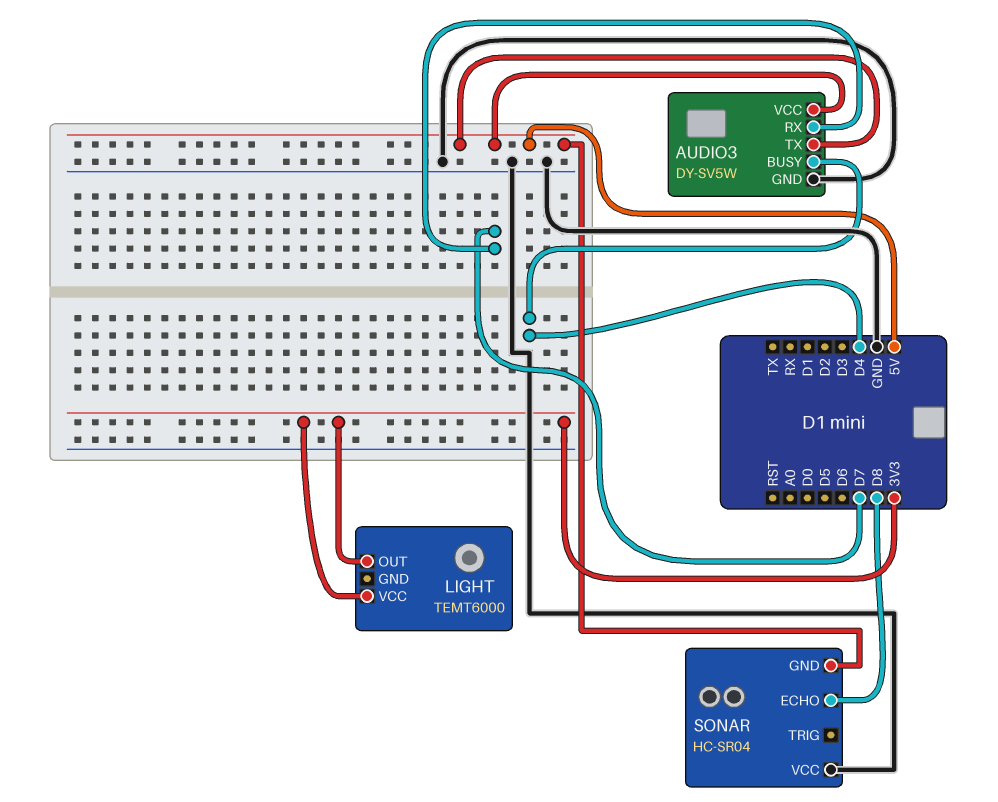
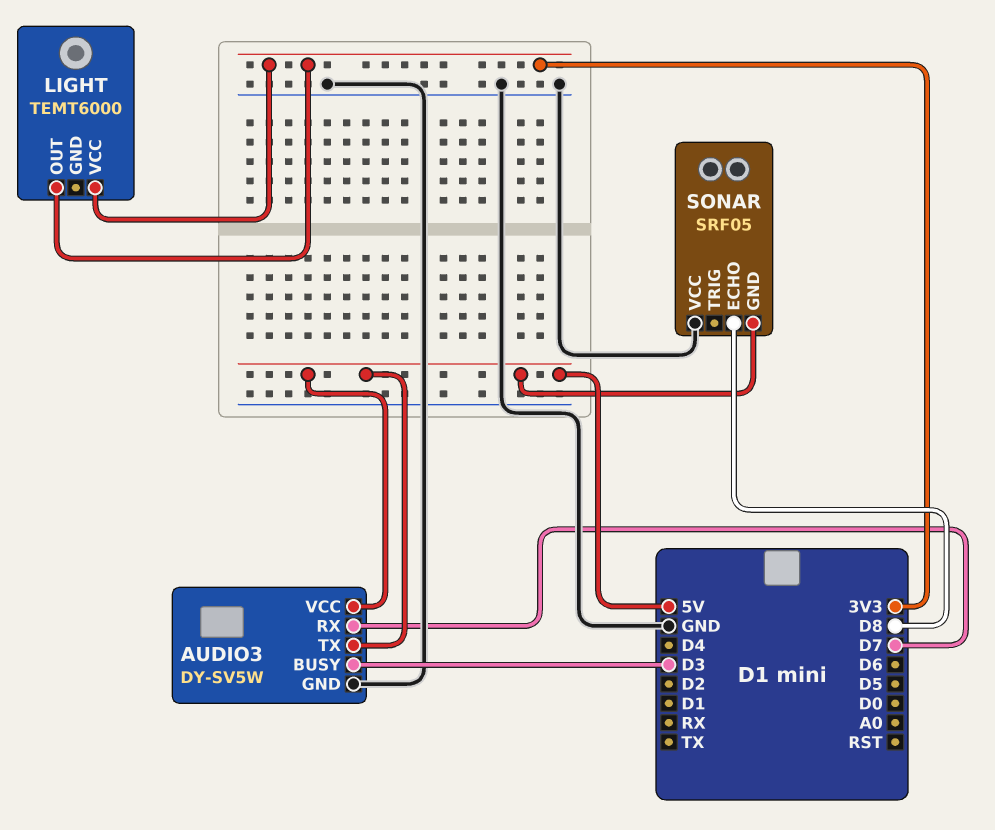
AUDIO3 pin BUSY: D4 -> D3
SONAR: HC-SR04 -> SRF05

